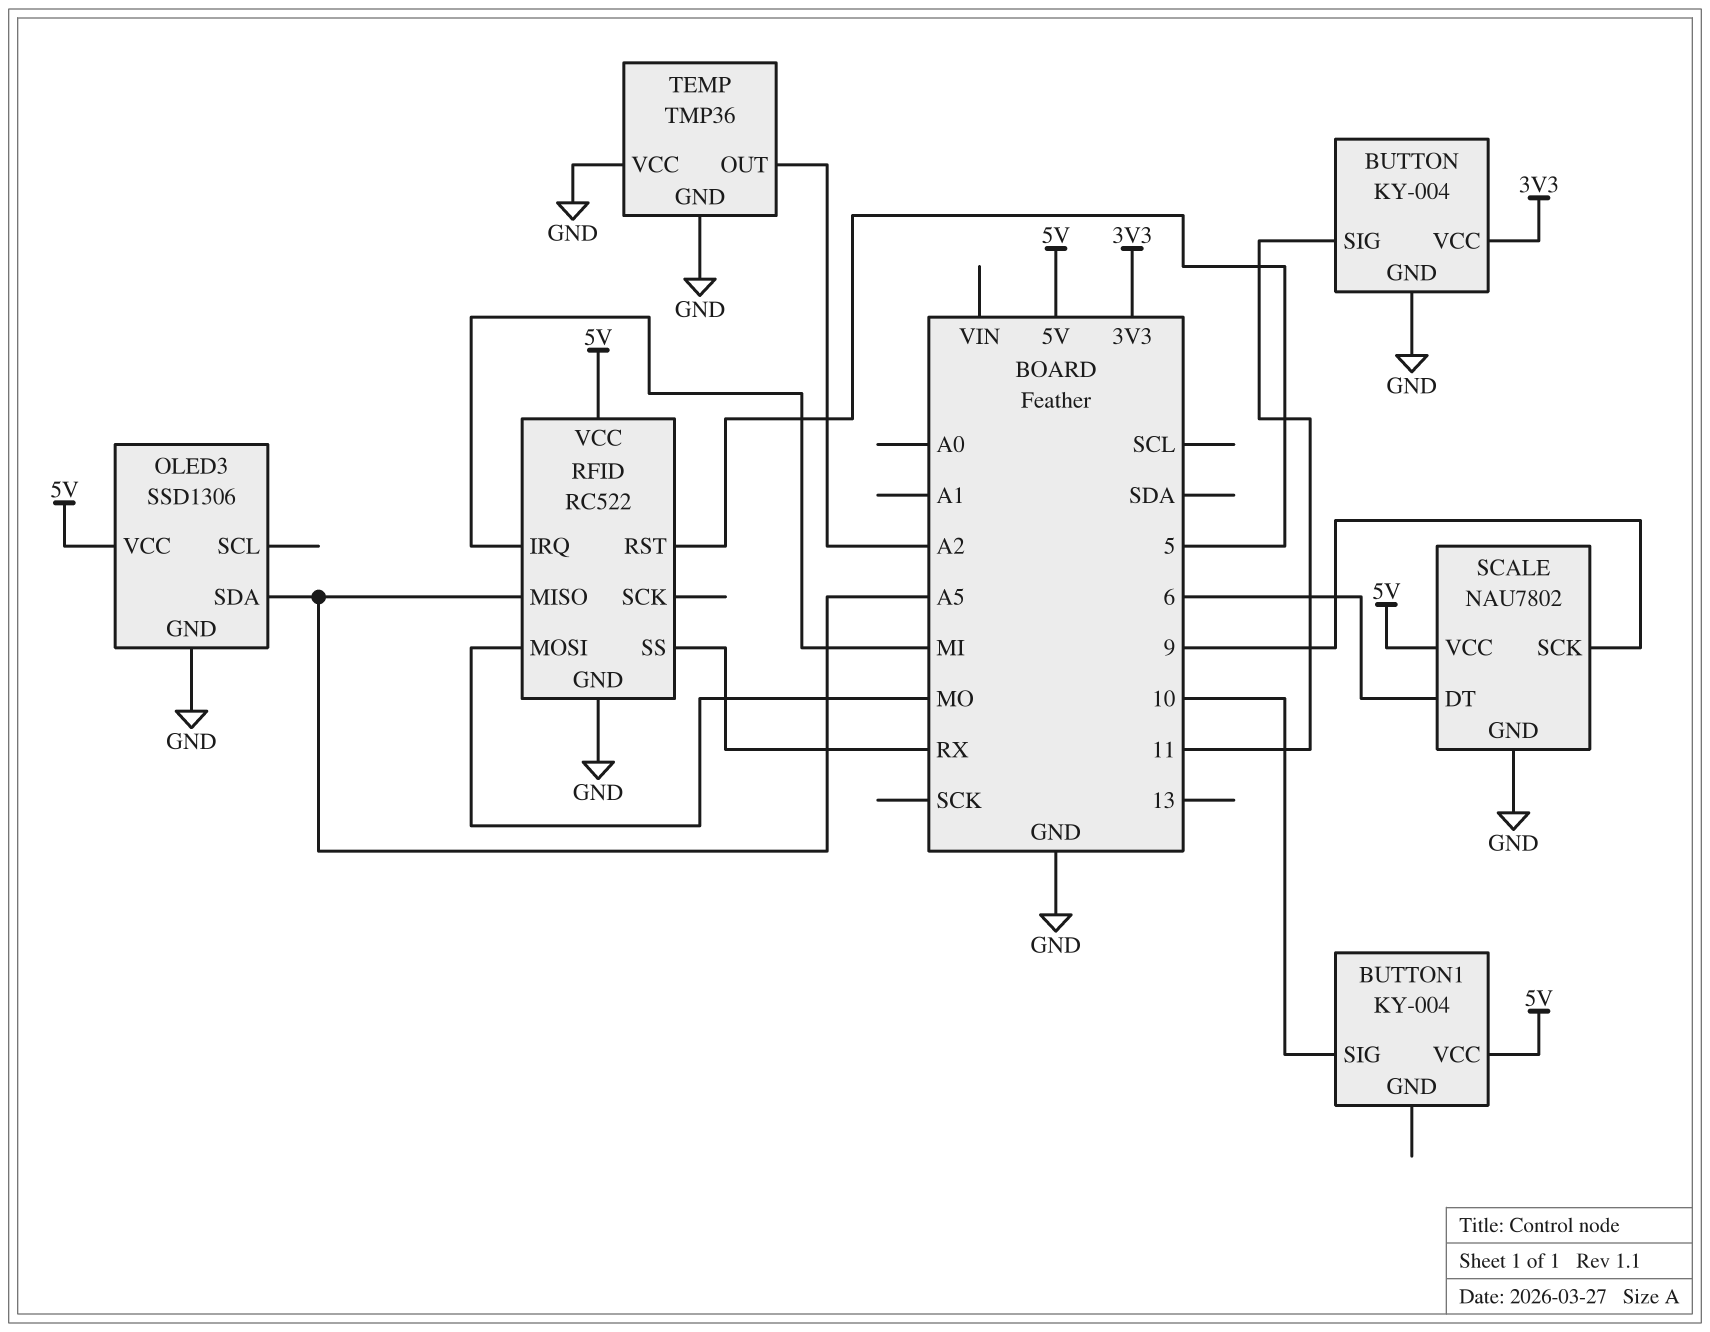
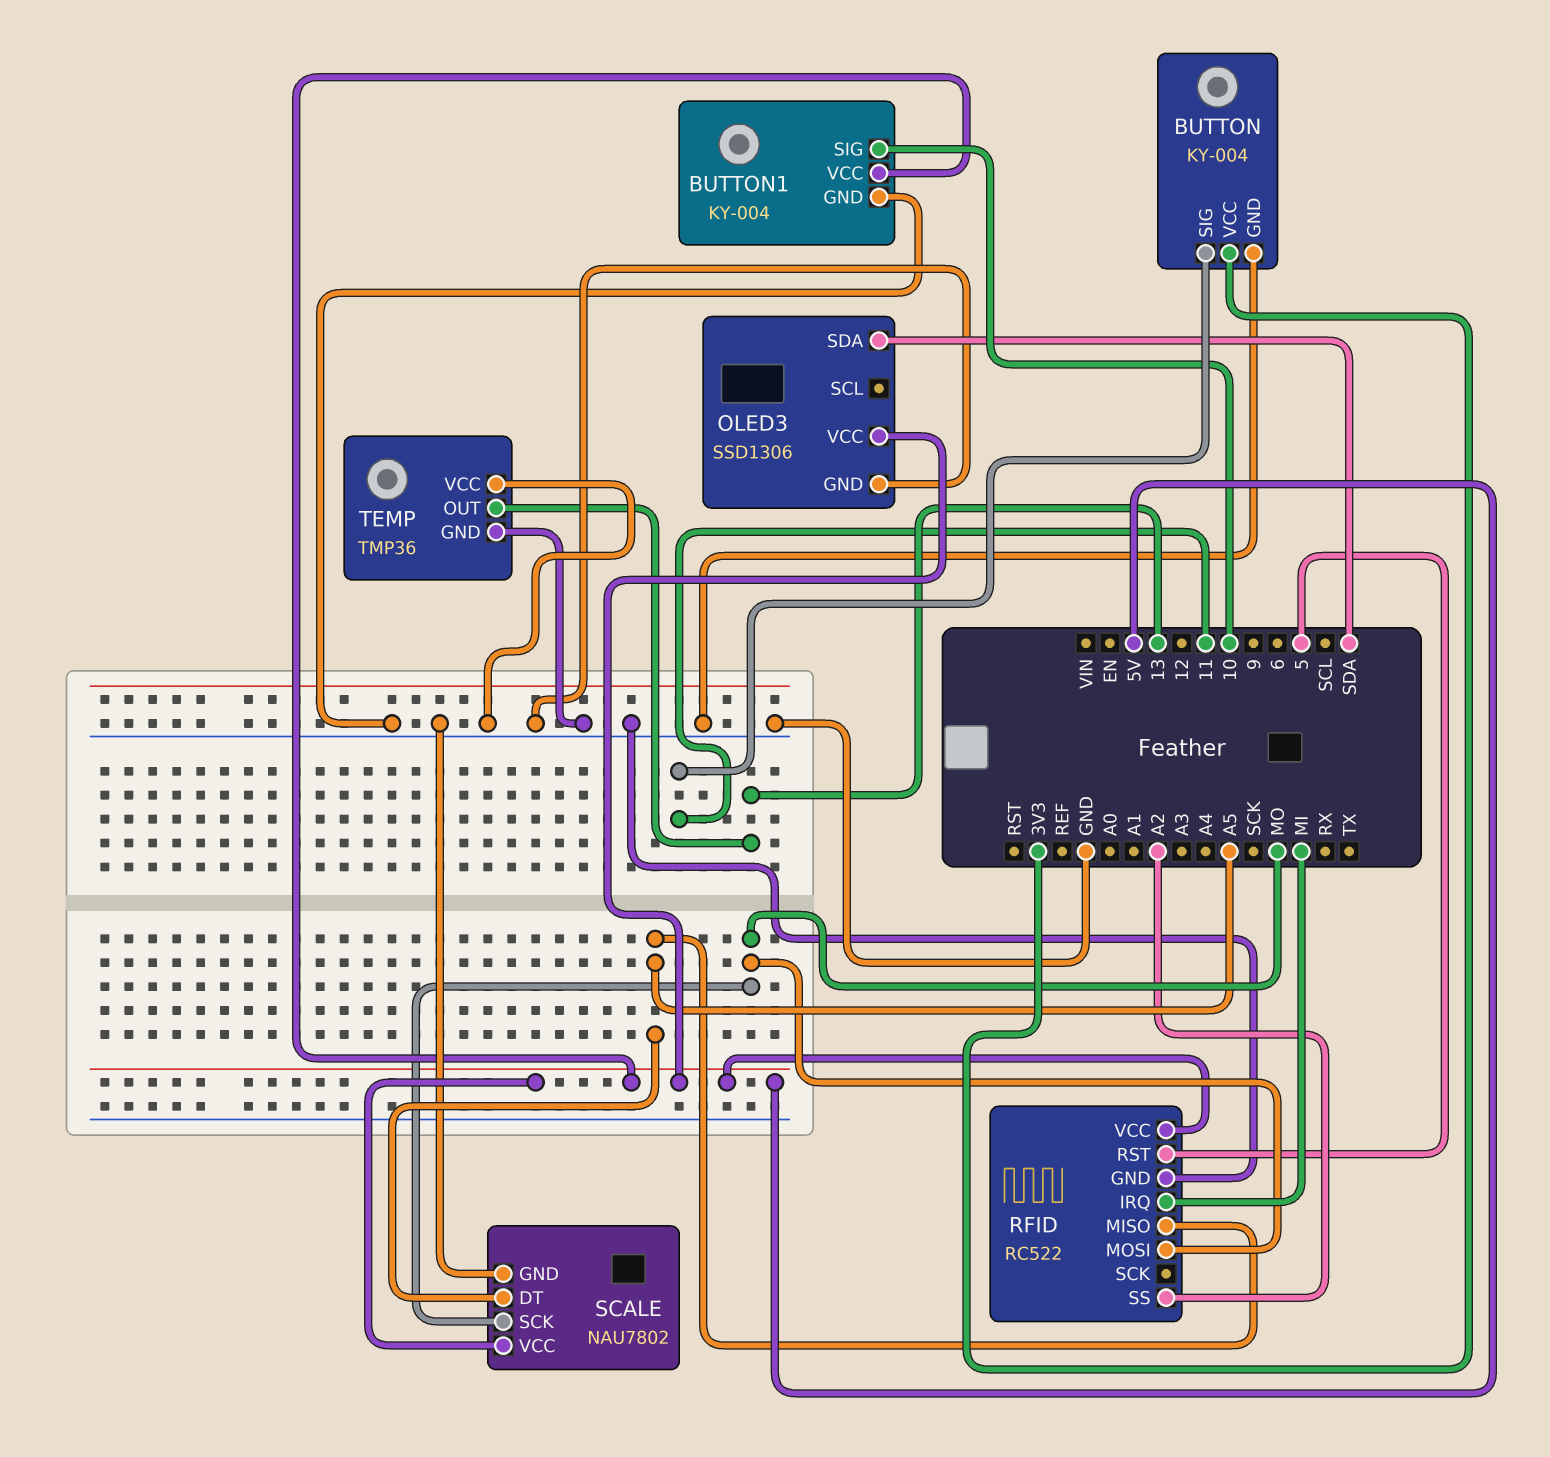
BUTTON1 pin GND: none -> GND
OLED3 pin SDA: A5 -> SDA
RFID pin SS: RX -> A2
SCALE pin DT: 6 -> A5
SCALE pin SCK: 9 -> MO
TEMP pin OUT: A2 -> 13

